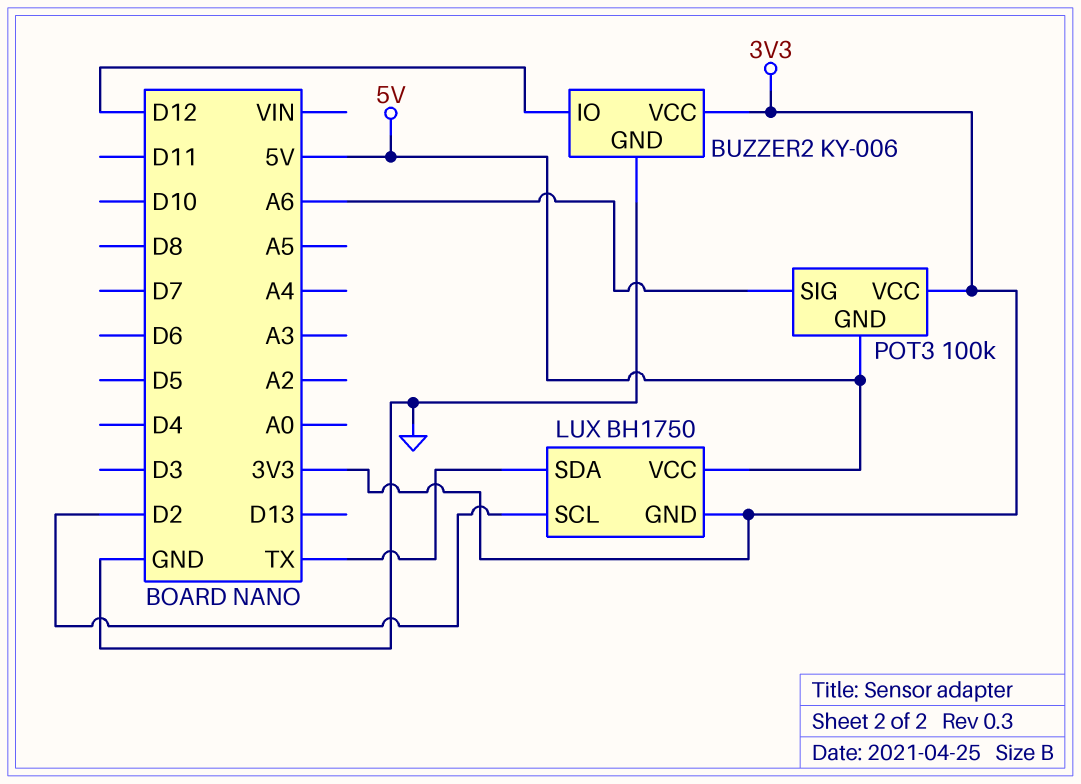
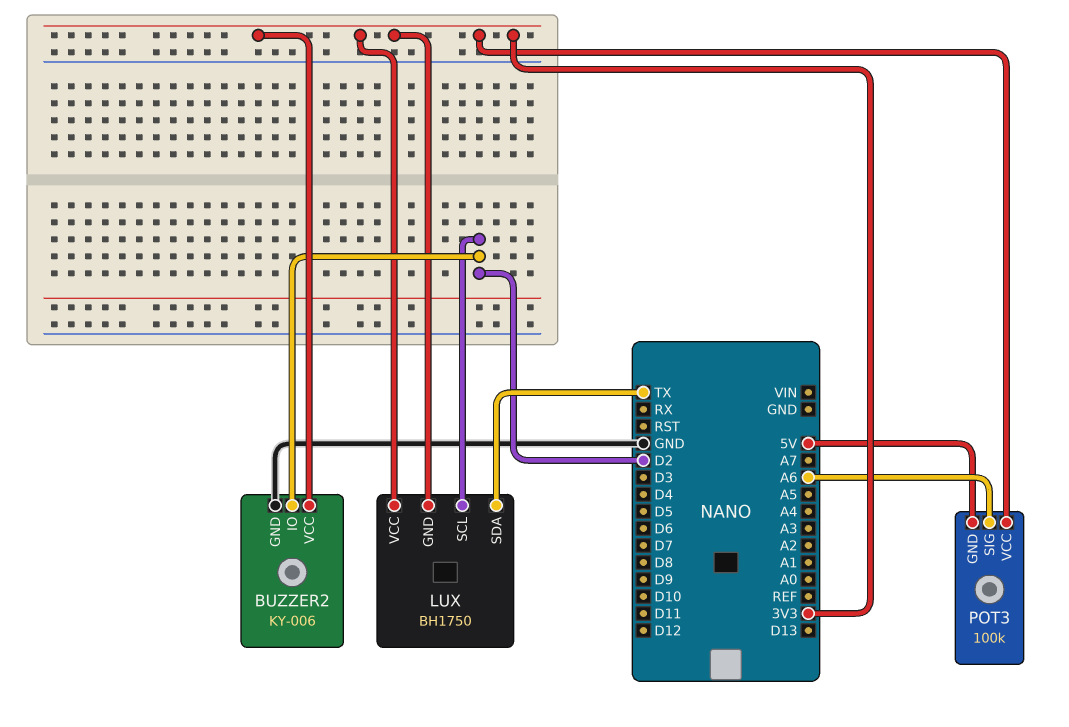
BUZZER2 pin IO: D12 -> D2
LUX pin VCC: 5V -> 3V3

